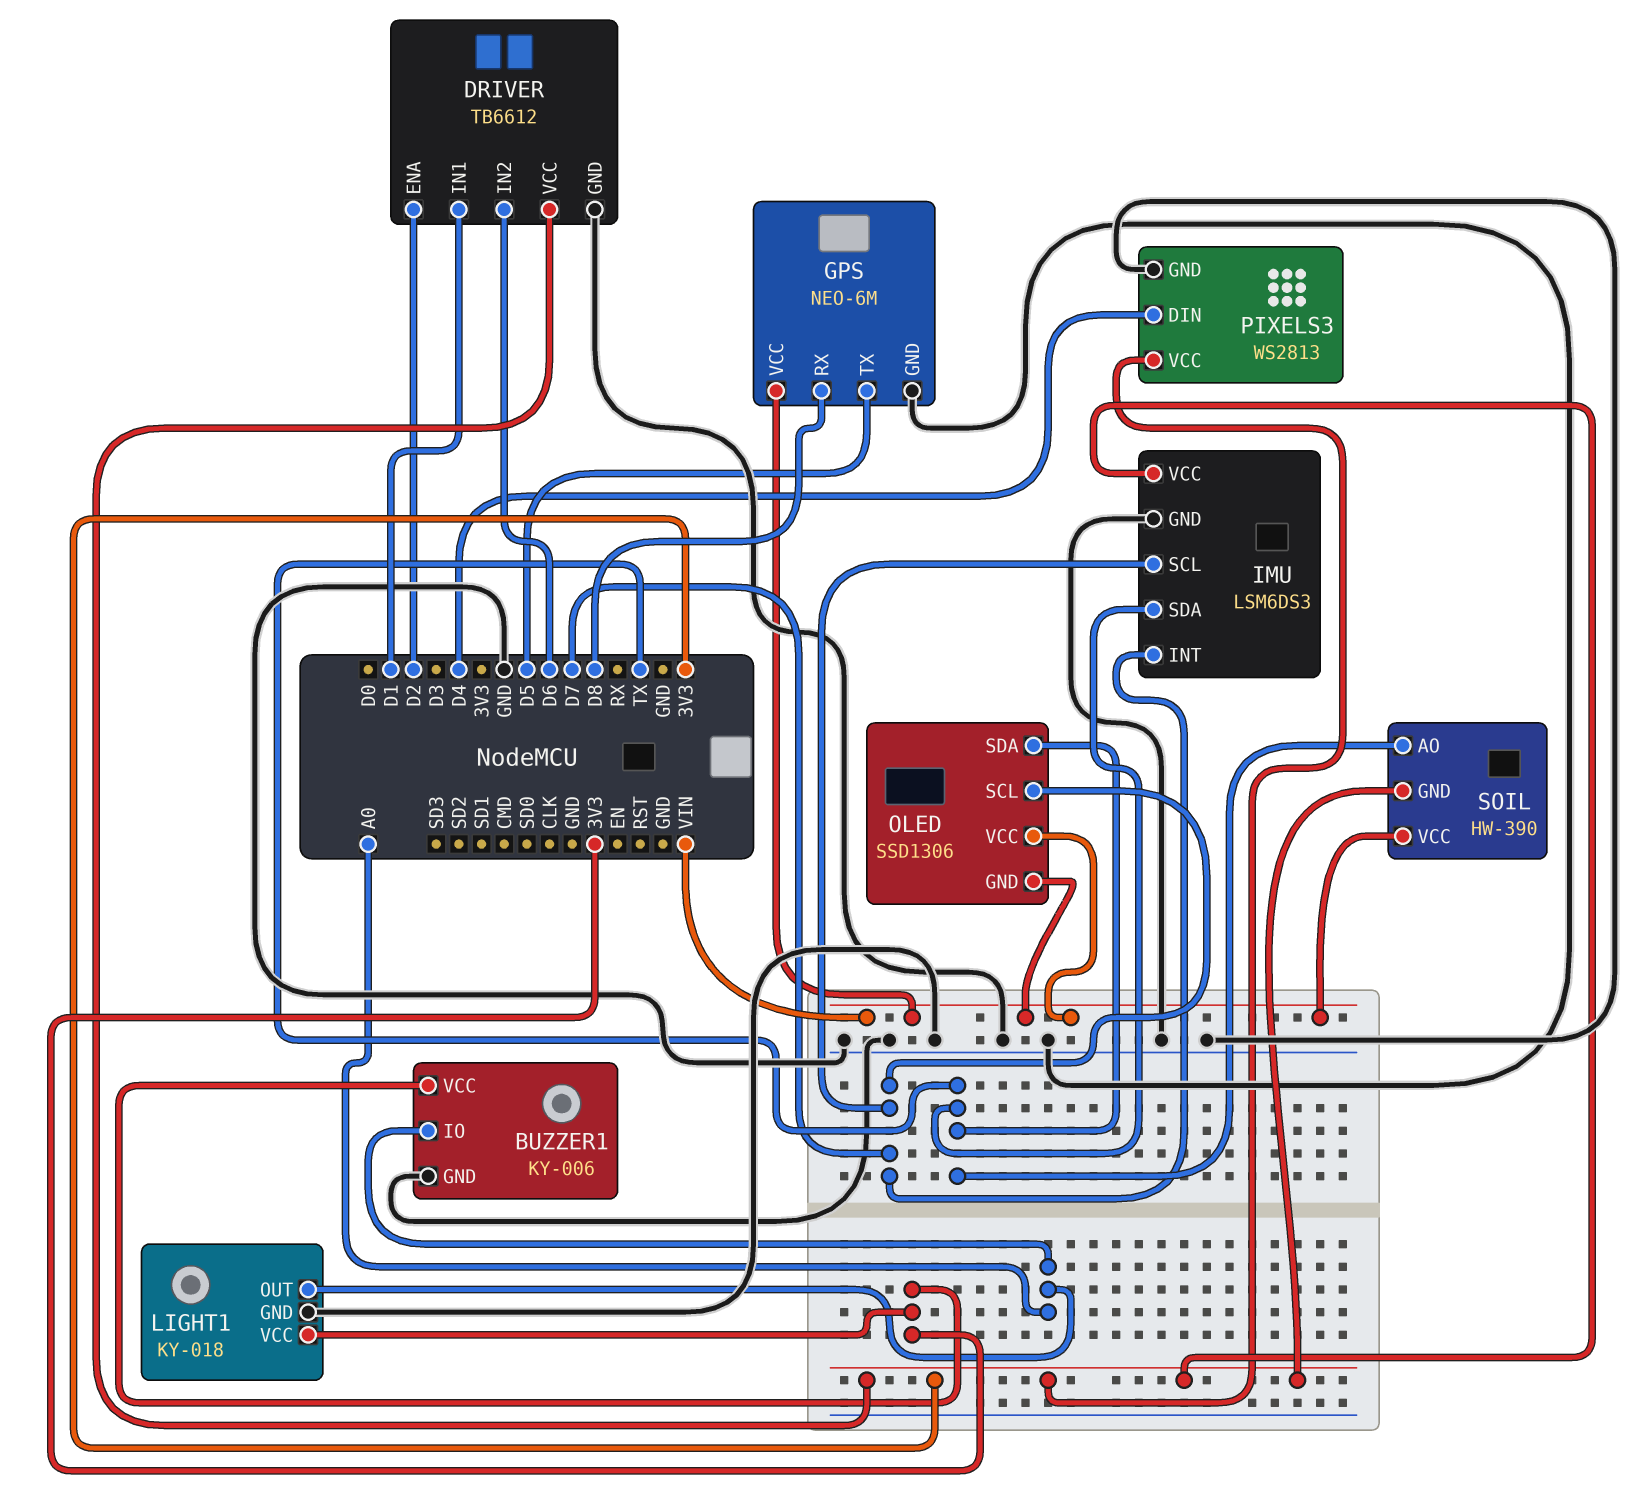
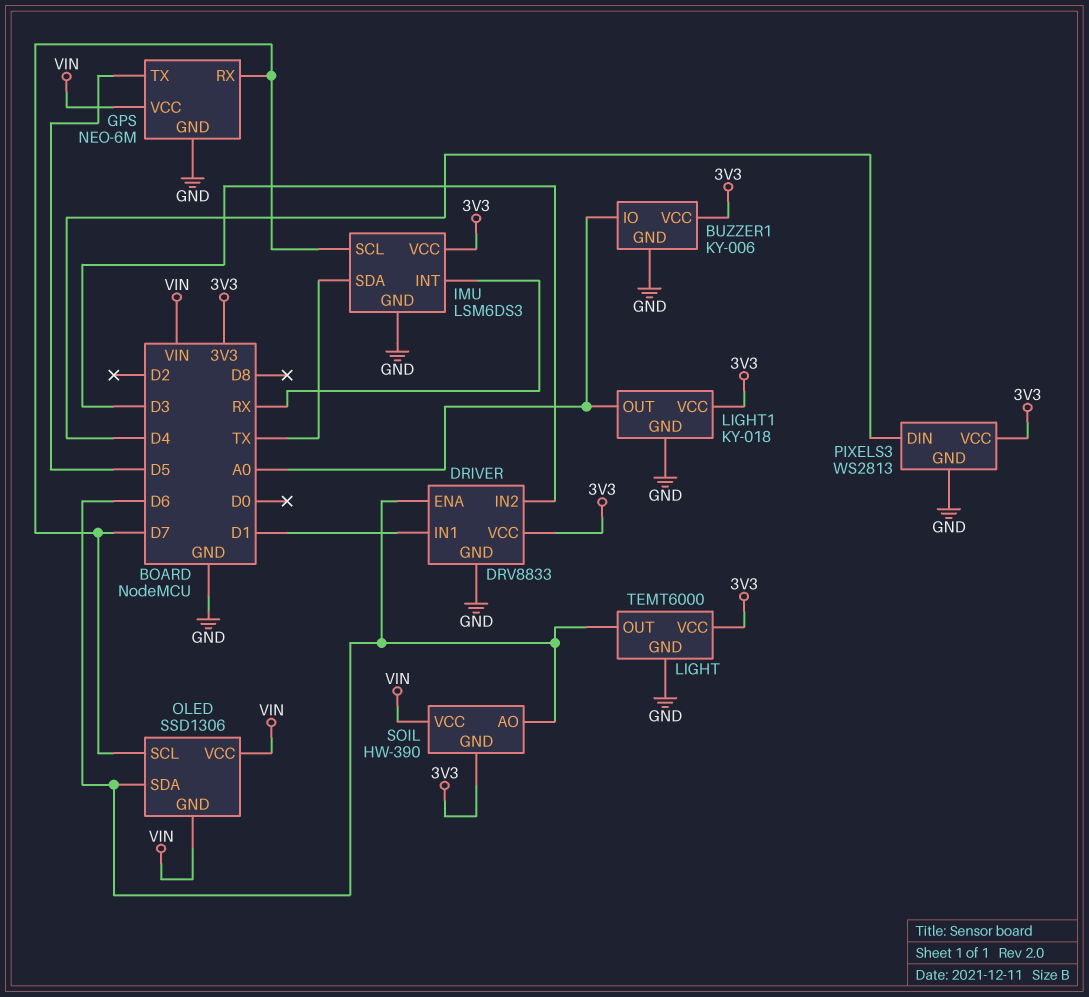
DRIVER: TB6612 -> DRV8833
DRIVER pin ENA: D2 -> D6
DRIVER pin IN2: D6 -> D3
GPS pin RX: D8 -> D7
IMU pin INT: D7 -> RX
LIGHT: none -> TEMT6000
LIGHT pin GND: none -> GND
LIGHT pin OUT: none -> D6
LIGHT pin VCC: none -> 3V3
OLED pin SDA: TX -> D6
SOIL pin AO: TX -> D6

